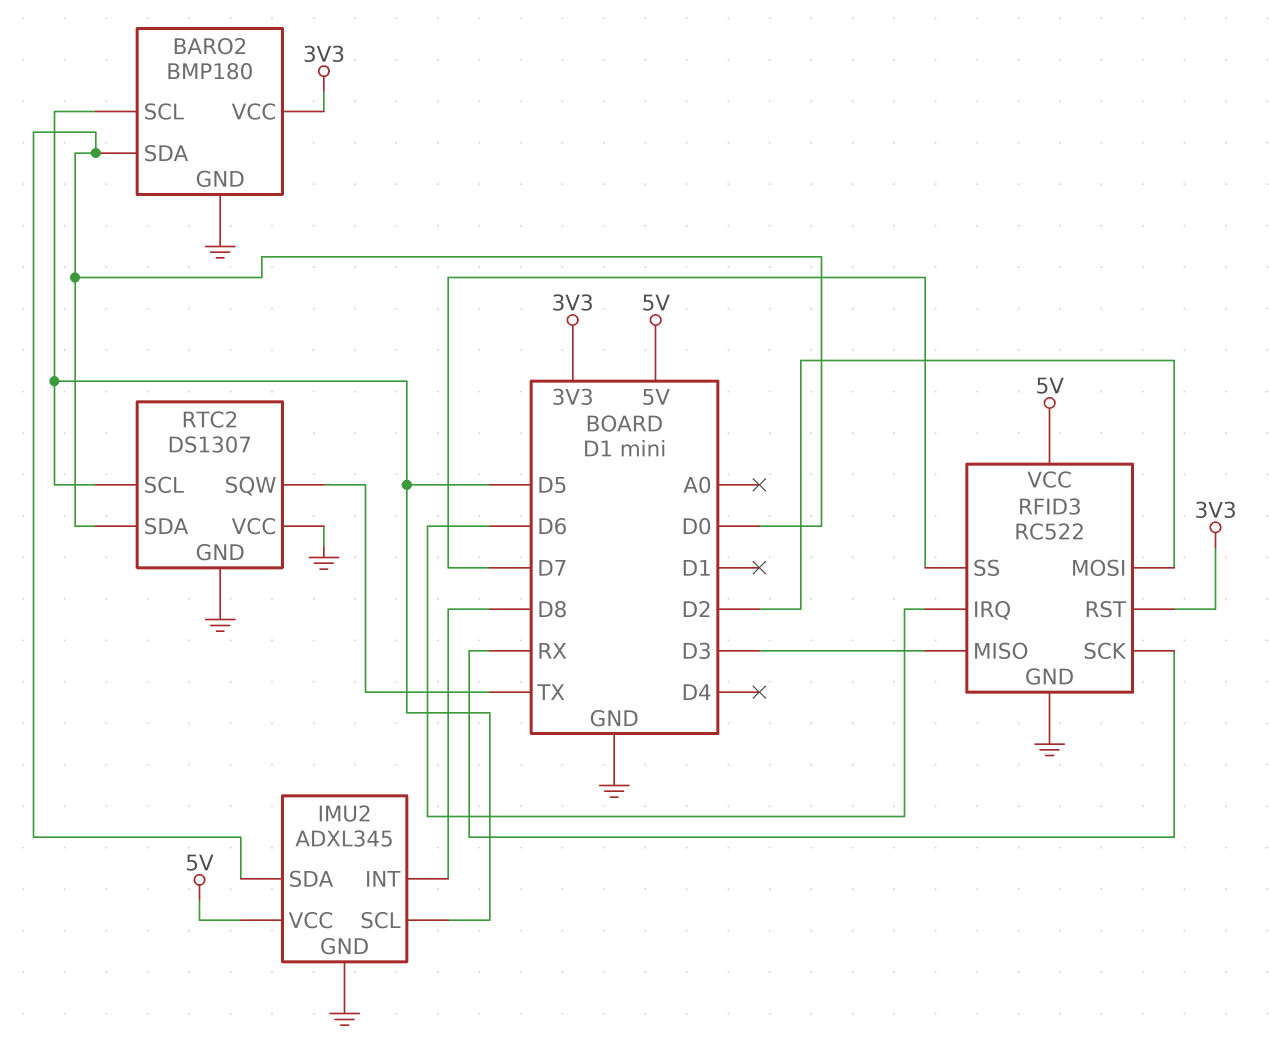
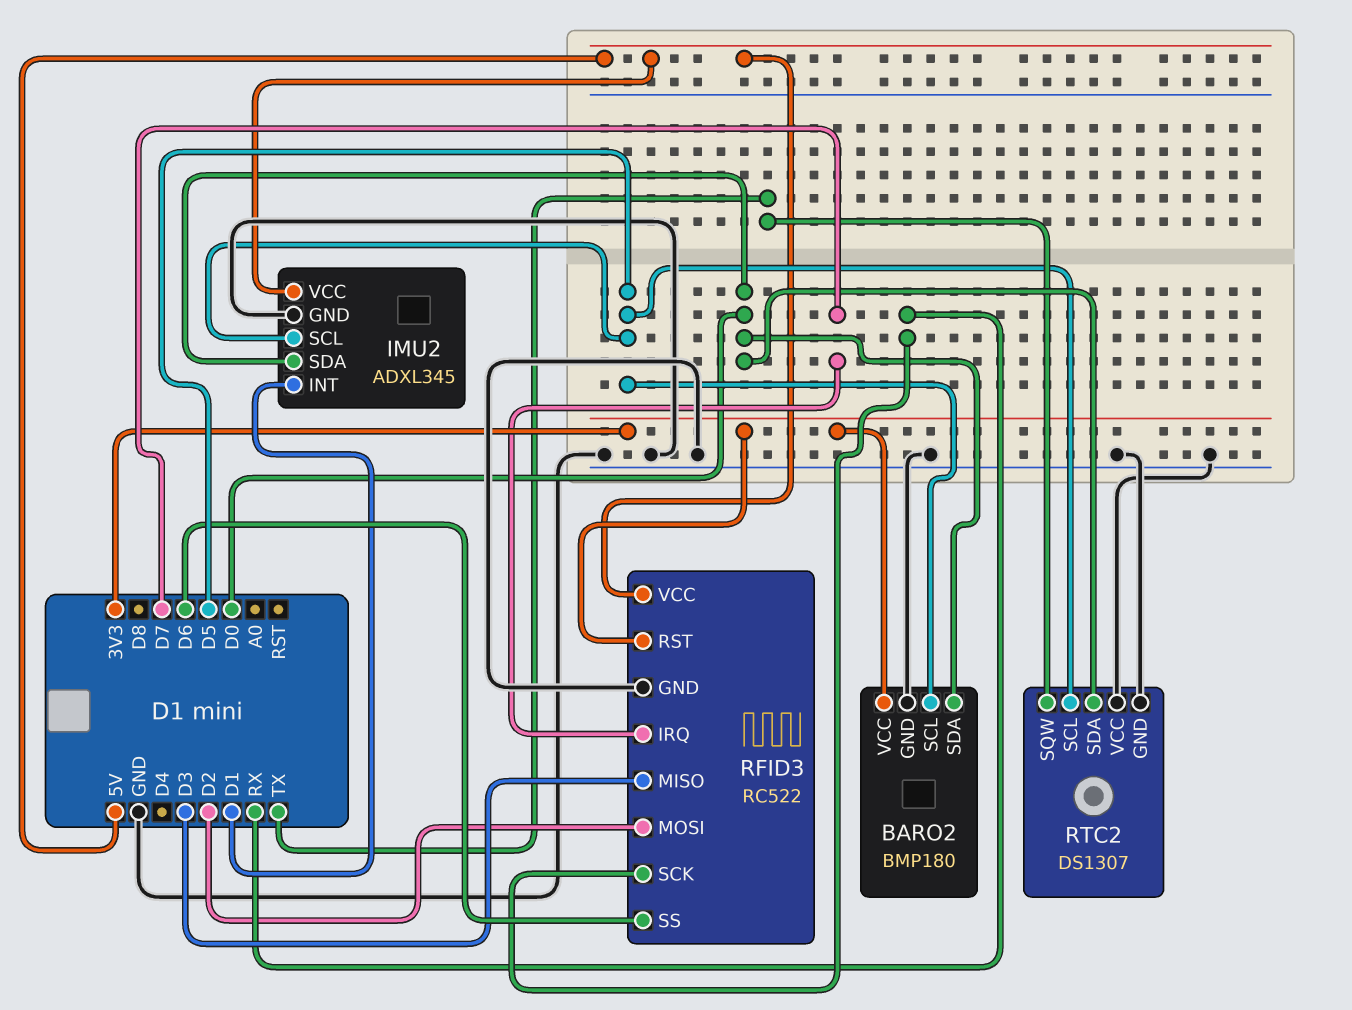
IMU2 pin INT: D8 -> D1
RFID3 pin IRQ: D6 -> D7
RFID3 pin SS: D7 -> D6

